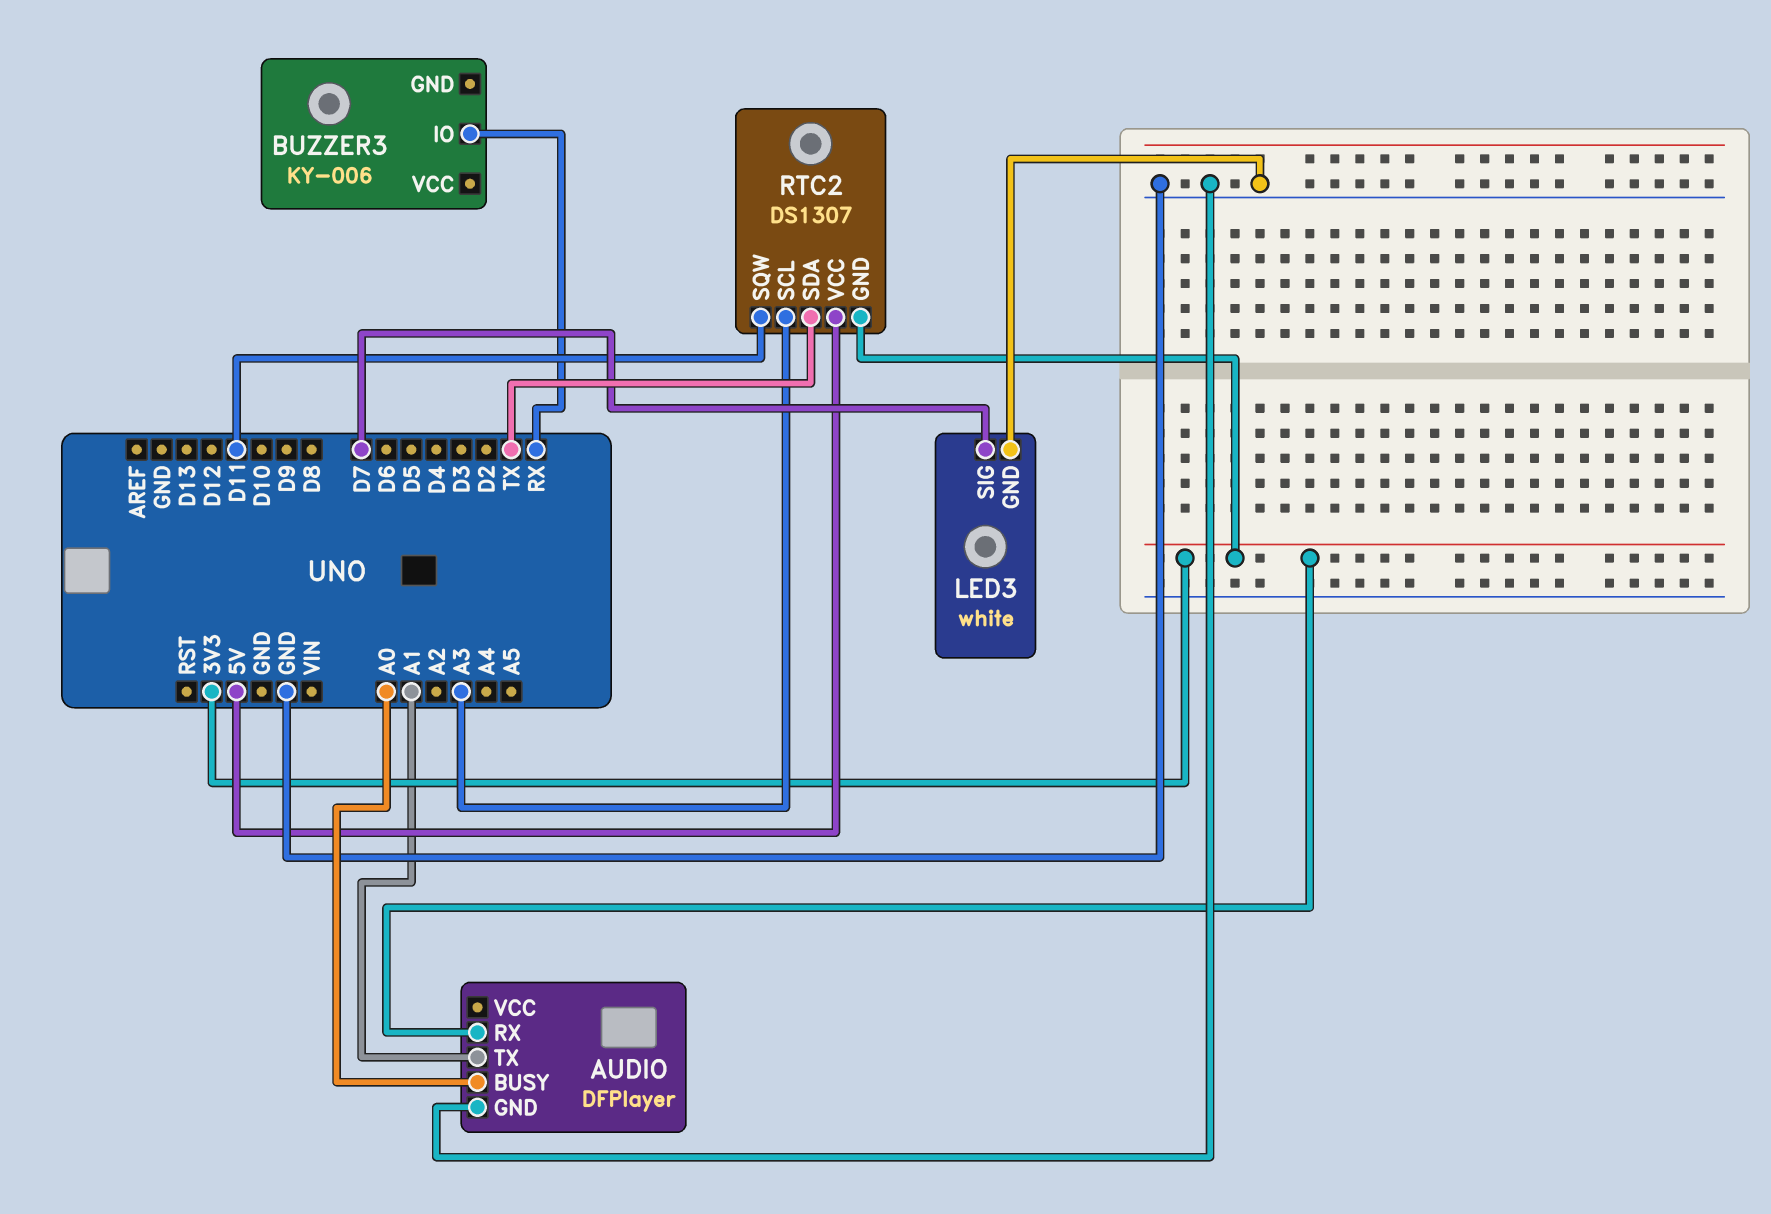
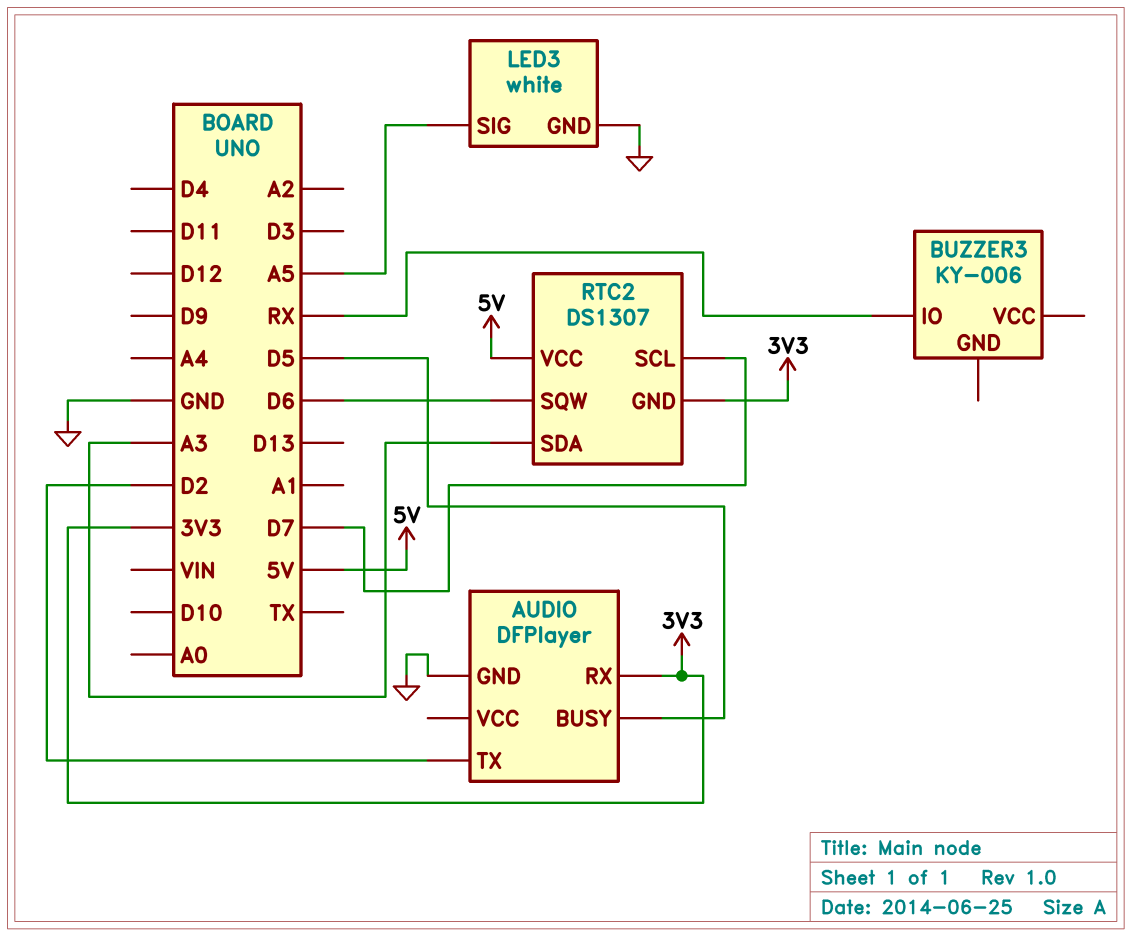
AUDIO pin BUSY: A0 -> D5
AUDIO pin TX: A1 -> D2
LED3 pin SIG: D7 -> A5
RTC2 pin SCL: A3 -> D7
RTC2 pin SDA: TX -> A3
RTC2 pin SQW: D11 -> D6

